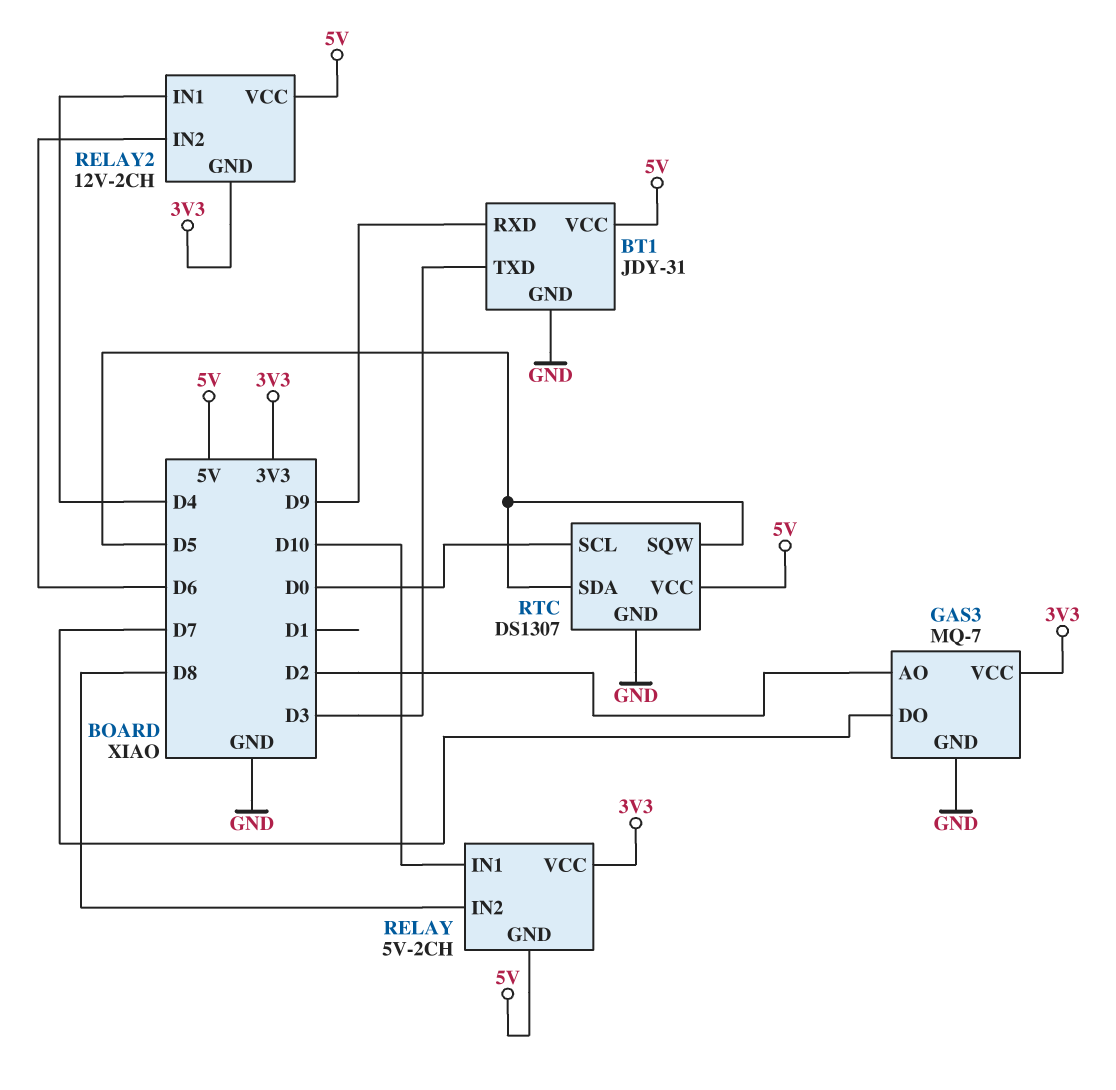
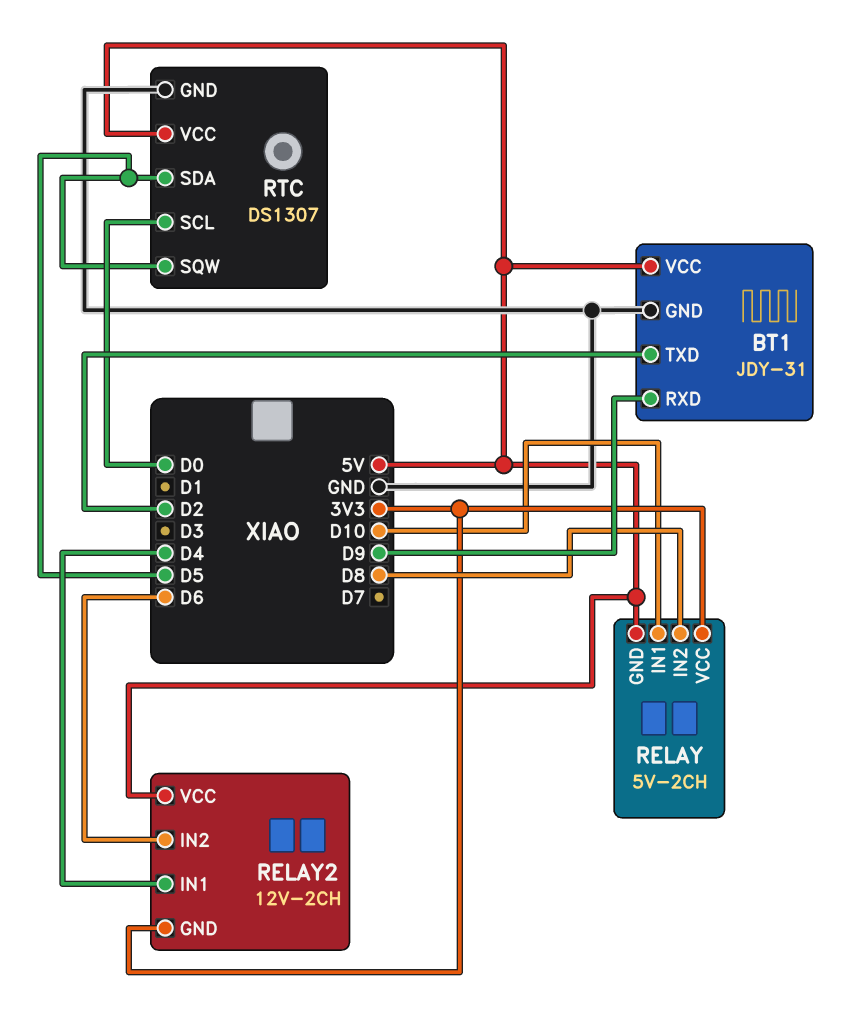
BT1 pin TXD: D3 -> D2
GAS3: MQ-7 -> none
GAS3 pin AO: D2 -> none
GAS3 pin DO: D7 -> none
GAS3 pin GND: GND -> none
GAS3 pin VCC: 3V3 -> none

